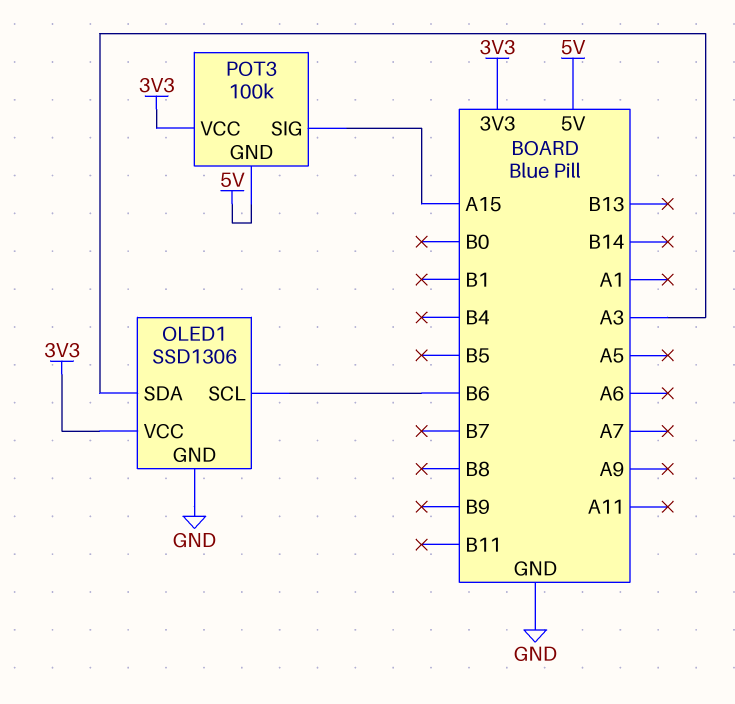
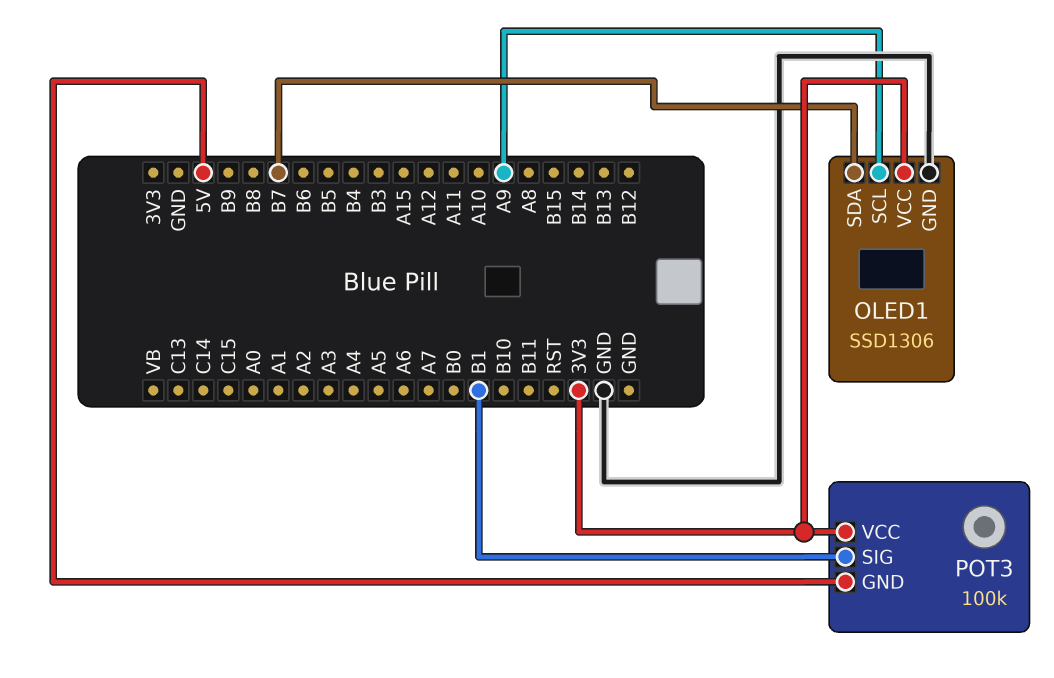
OLED1 pin SCL: B6 -> A9
OLED1 pin SDA: A3 -> B7
POT3 pin SIG: A15 -> B1

